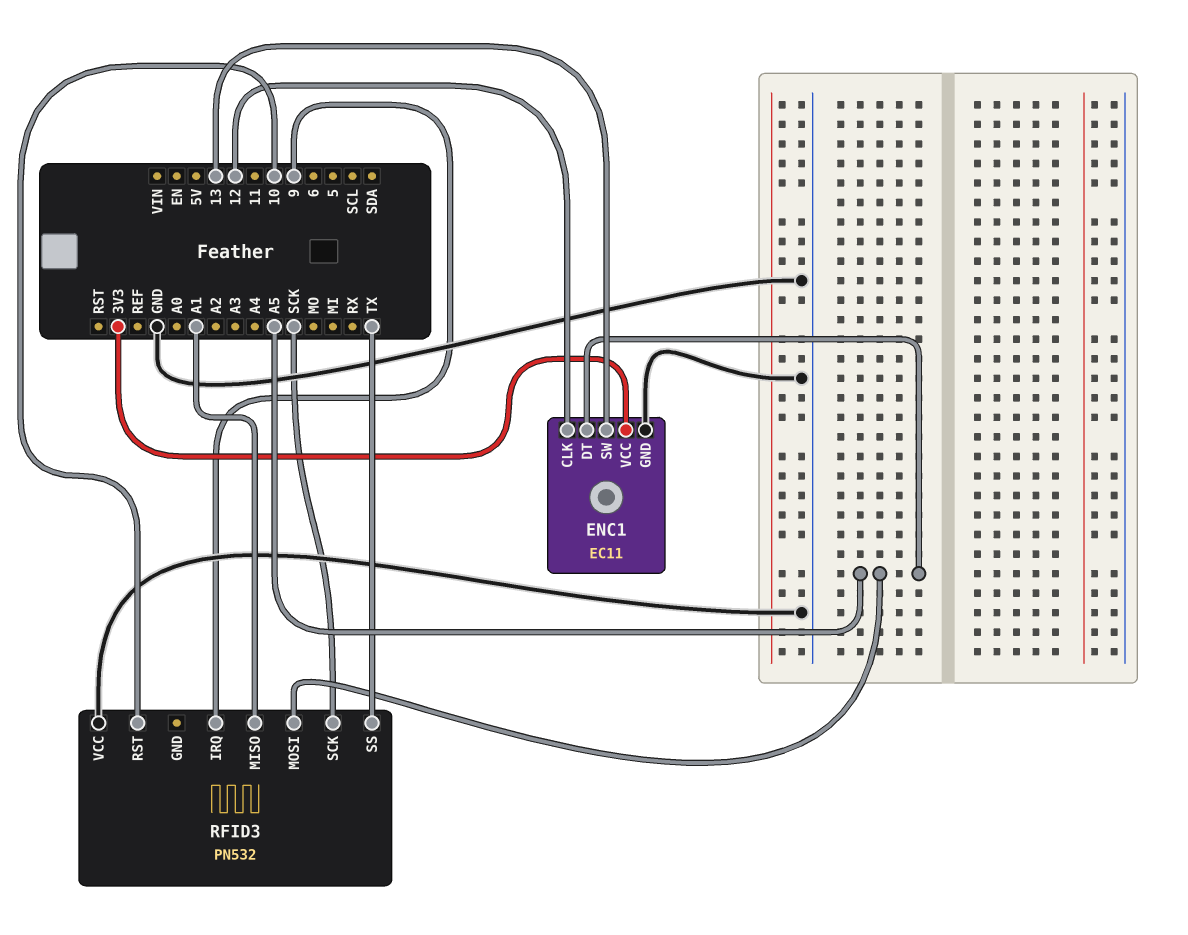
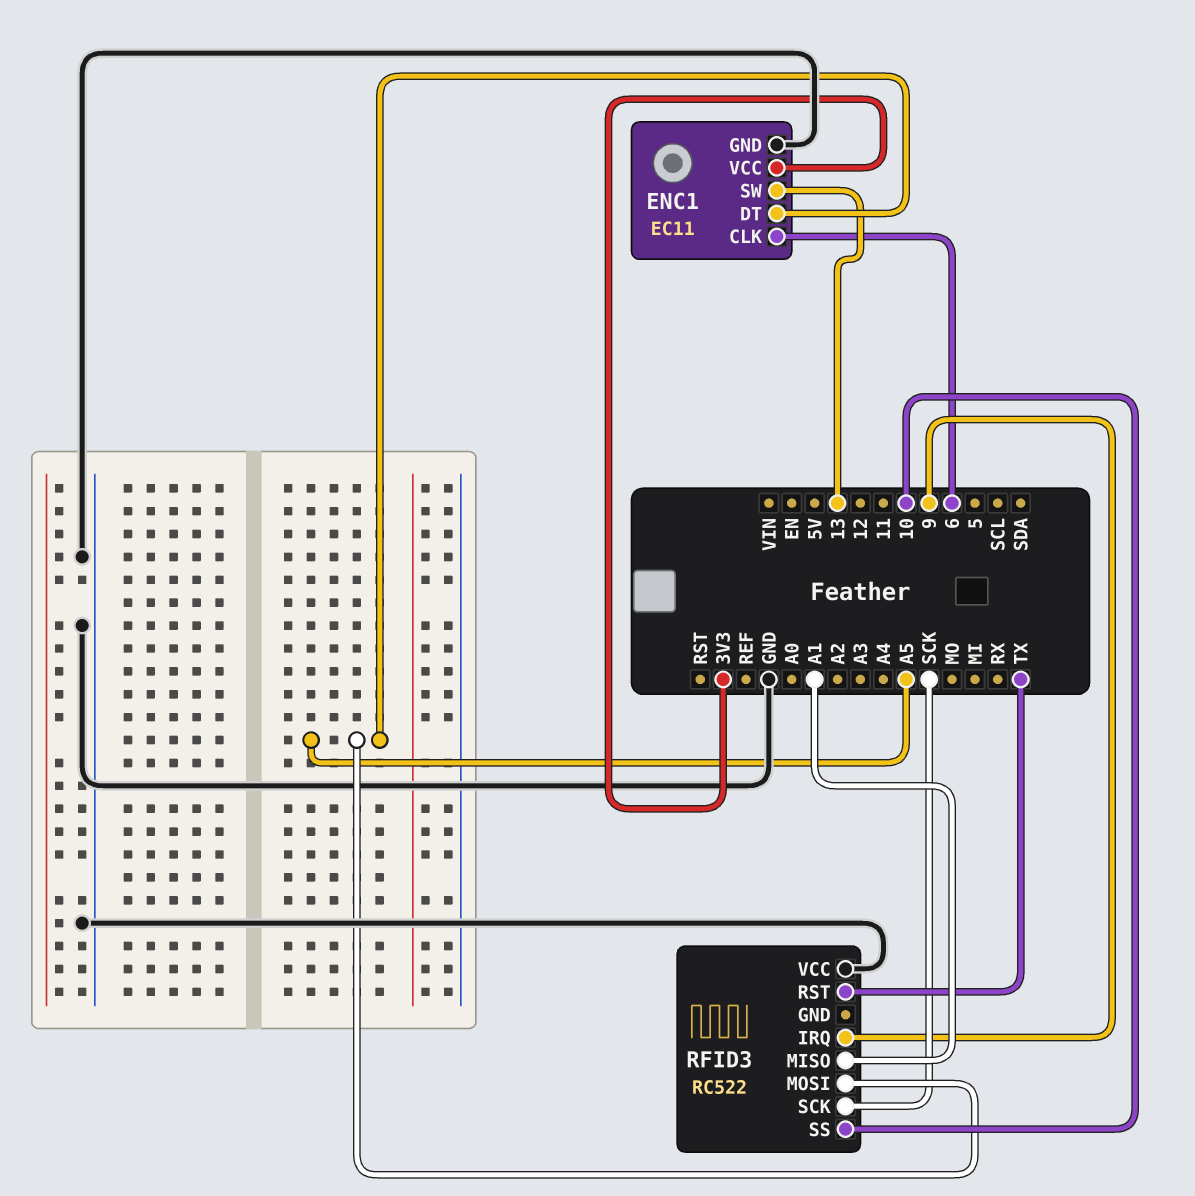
ENC1 pin CLK: 12 -> 6
RFID3: PN532 -> RC522
RFID3 pin RST: 10 -> TX
RFID3 pin SS: TX -> 10

